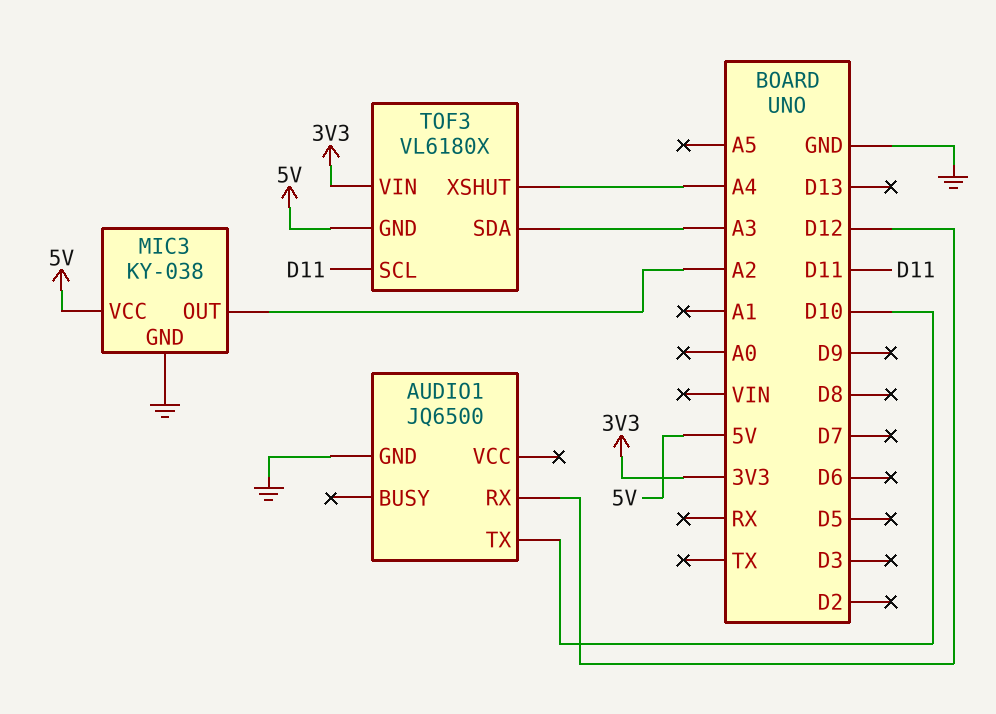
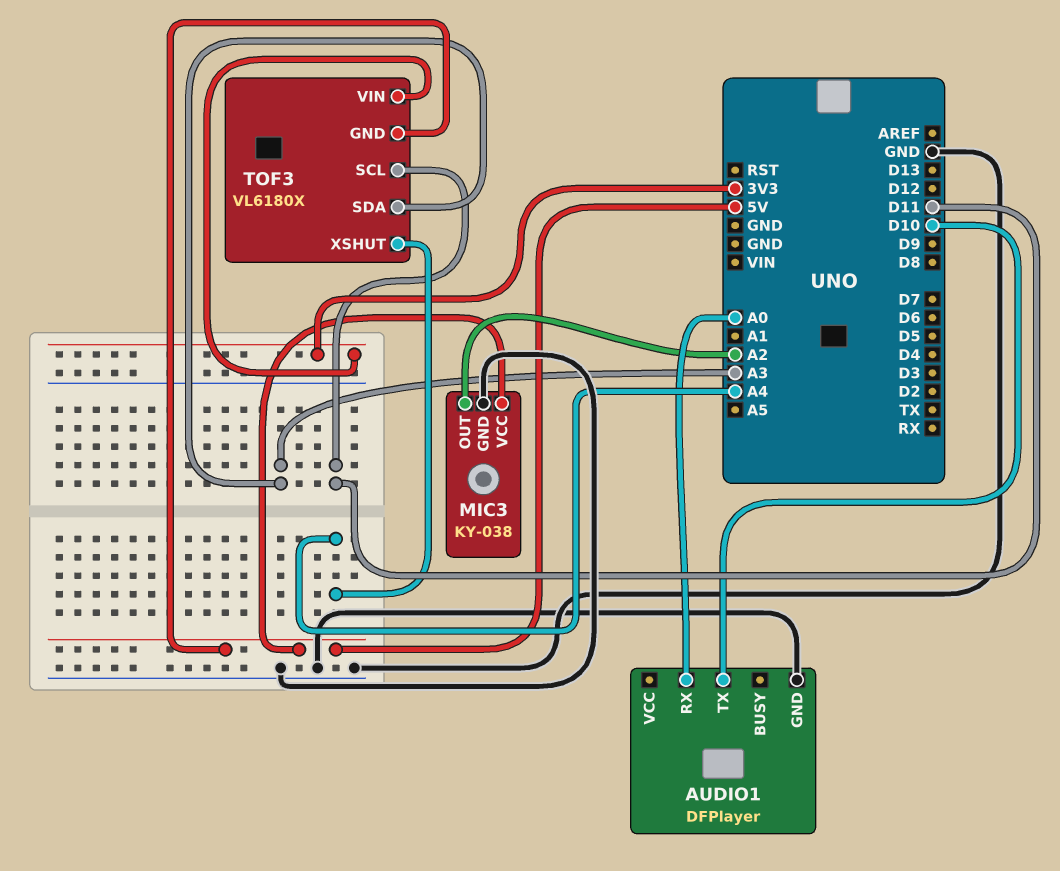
AUDIO1: JQ6500 -> DFPlayer
AUDIO1 pin RX: D12 -> A0

